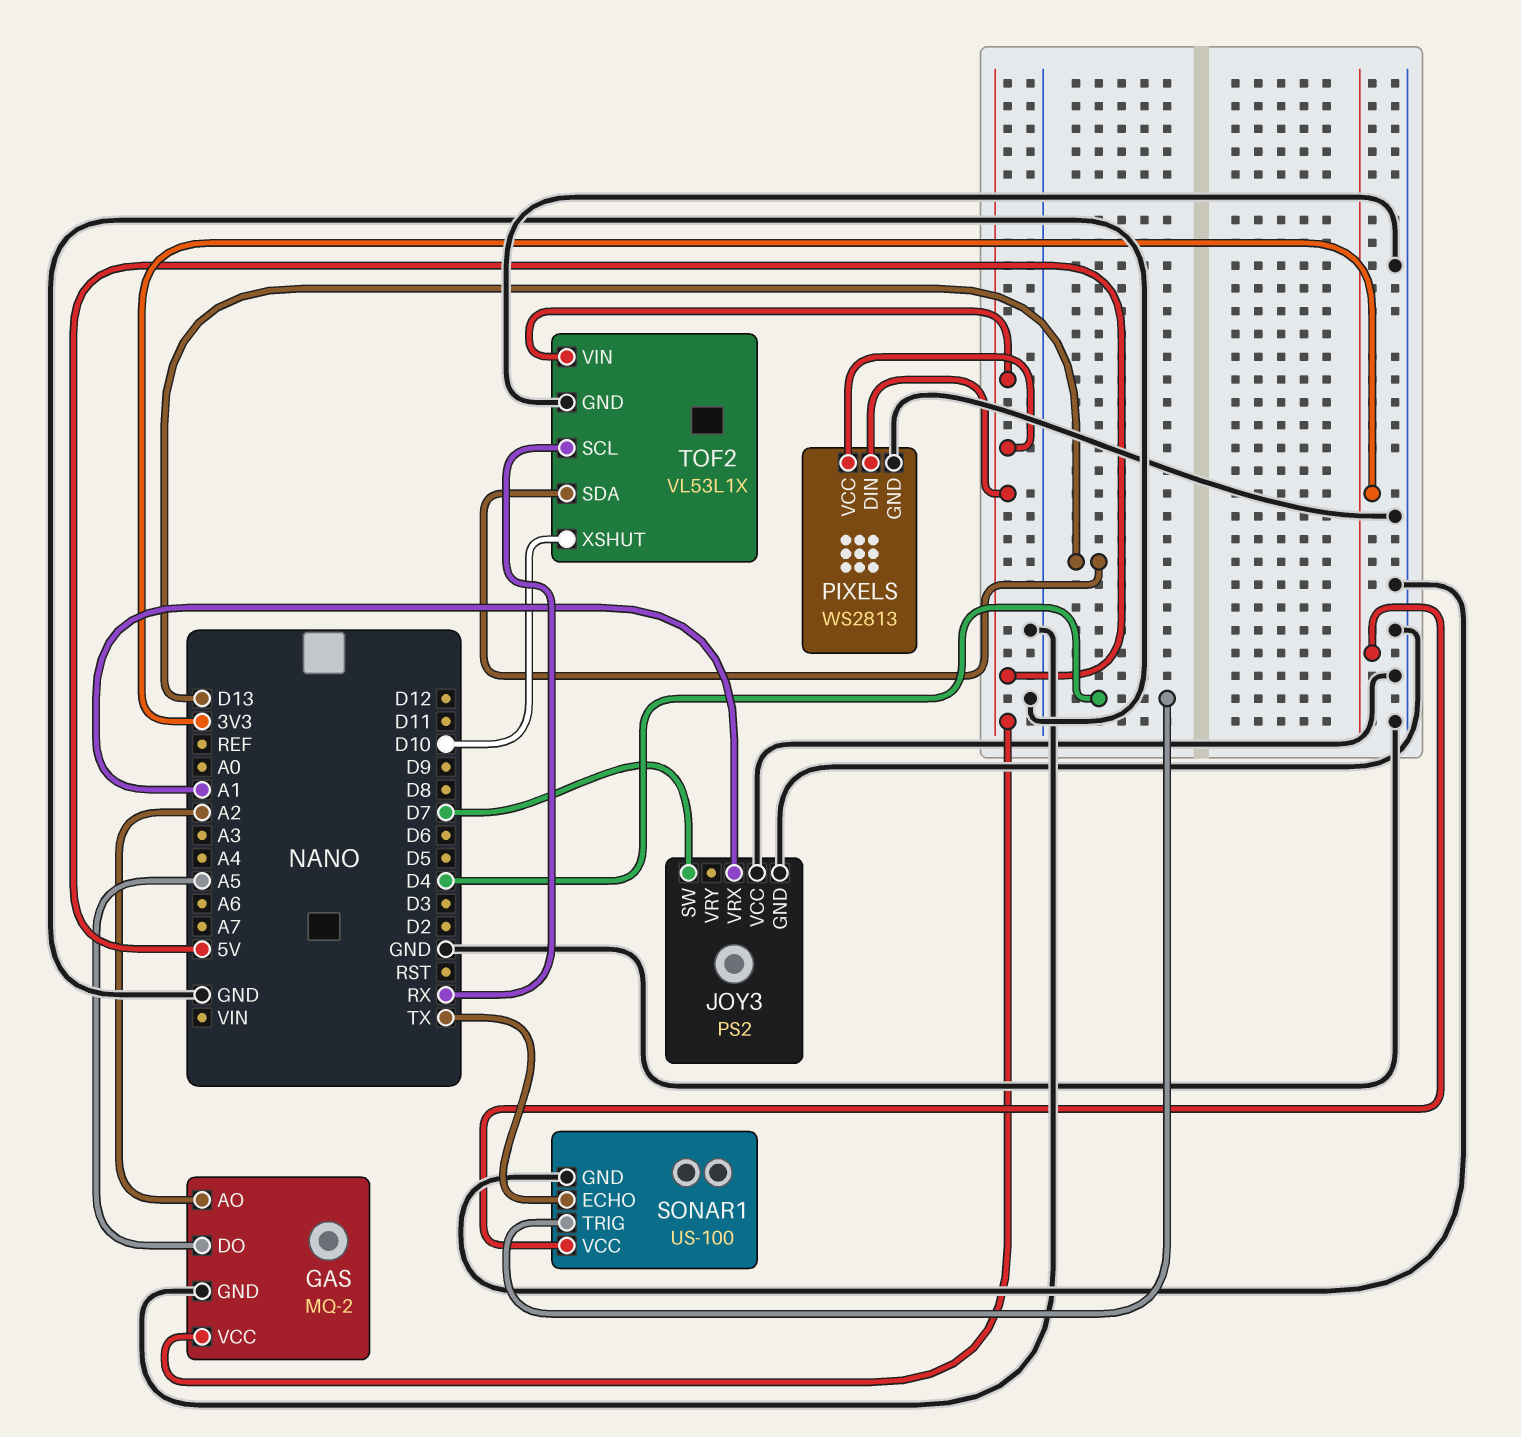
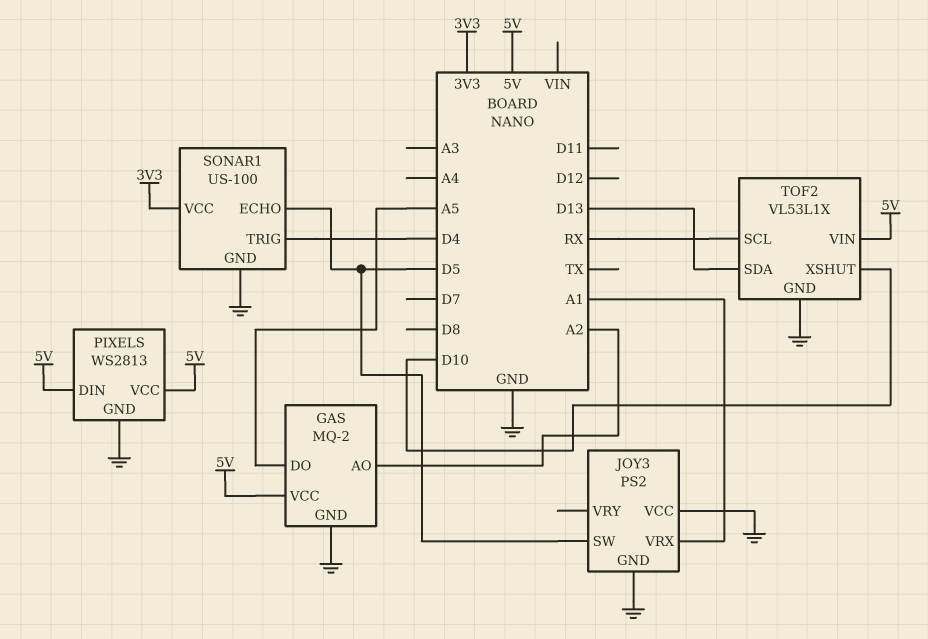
JOY3 pin SW: D7 -> D5
SONAR1 pin ECHO: TX -> D5

